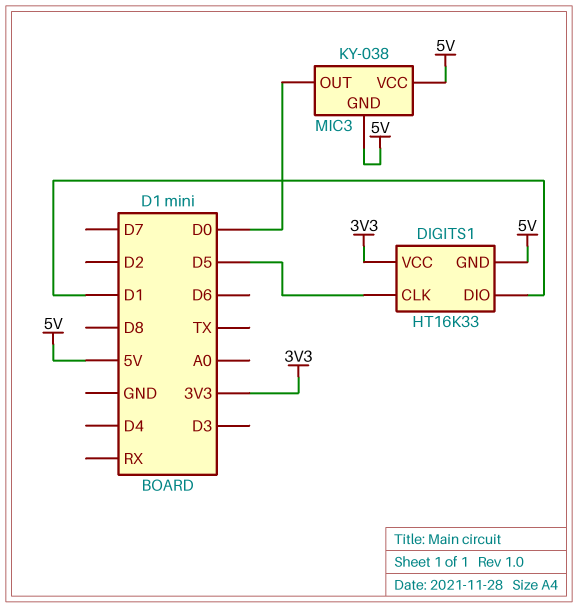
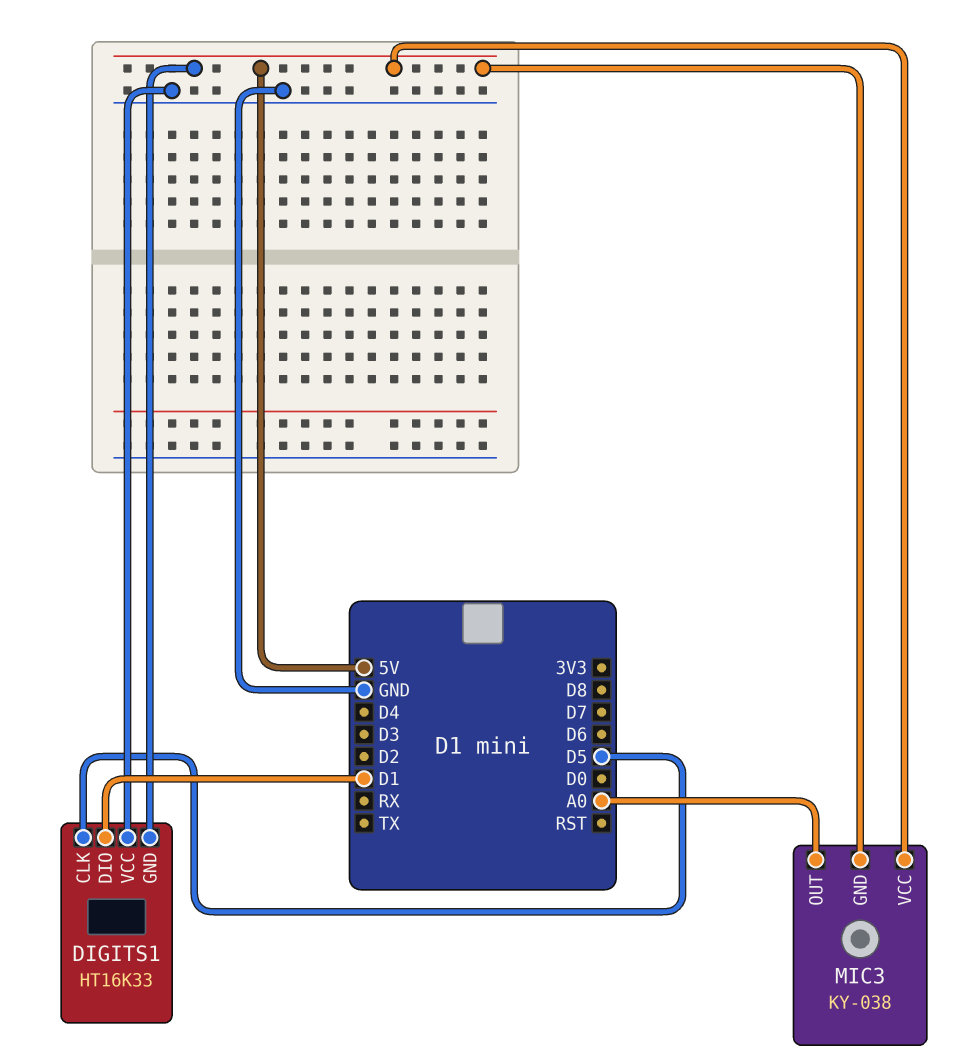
DIGITS1 pin VCC: 3V3 -> GND
MIC3 pin OUT: D0 -> A0

